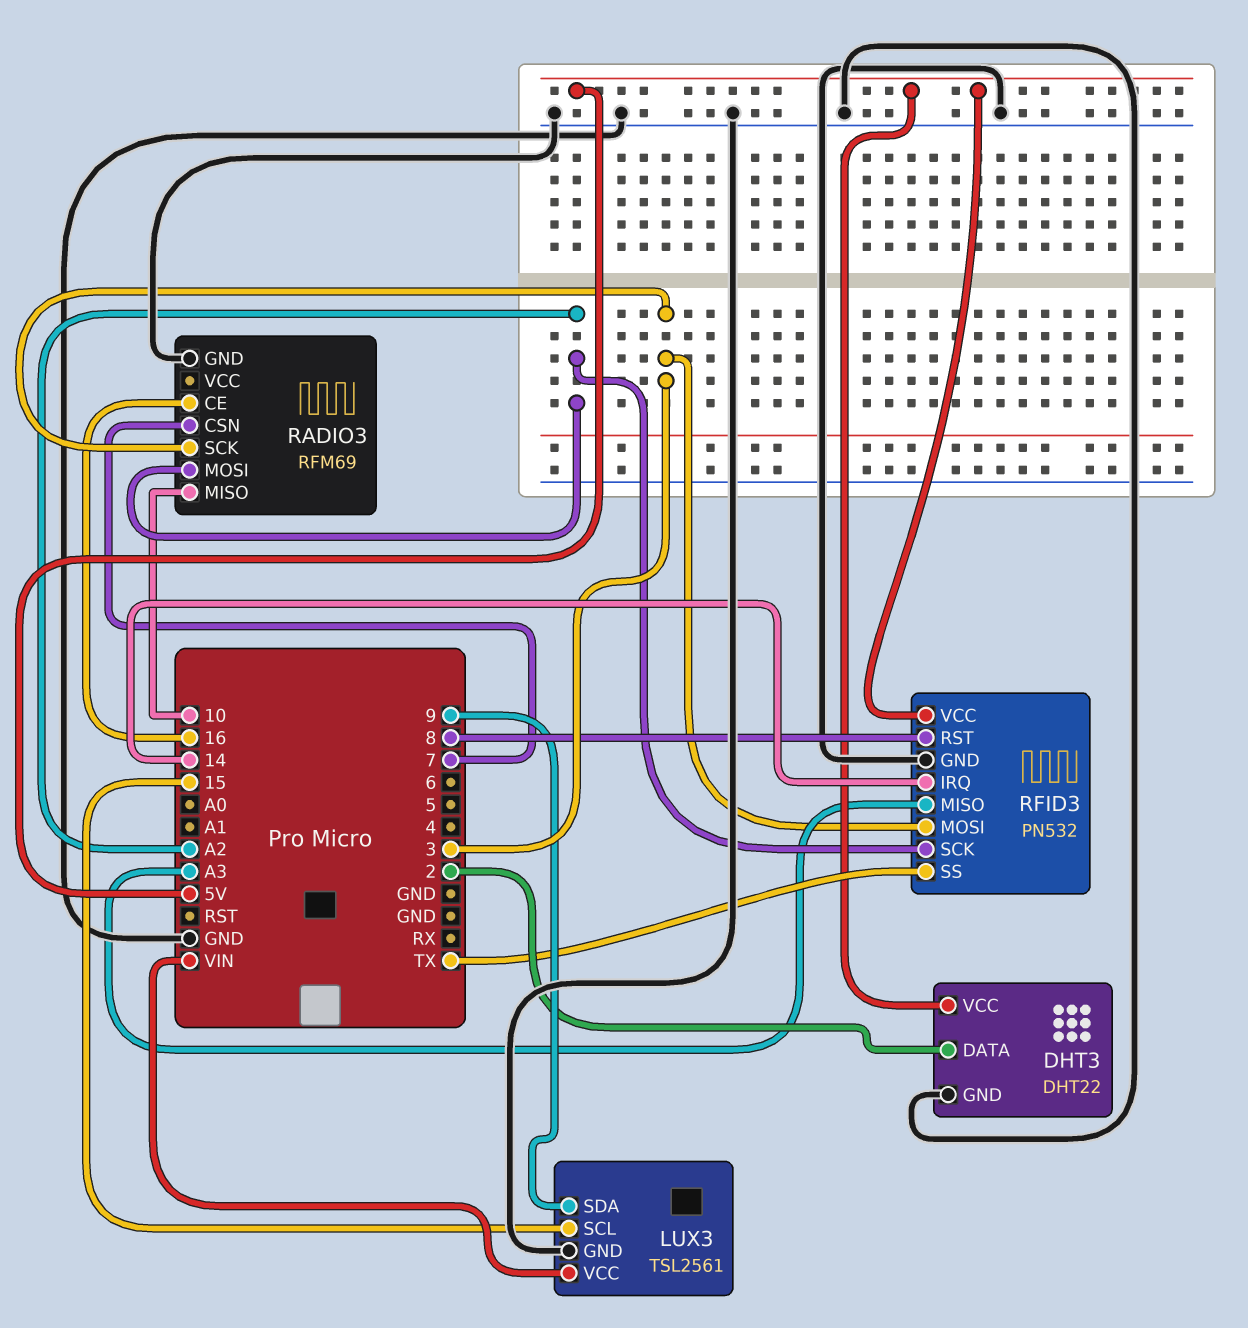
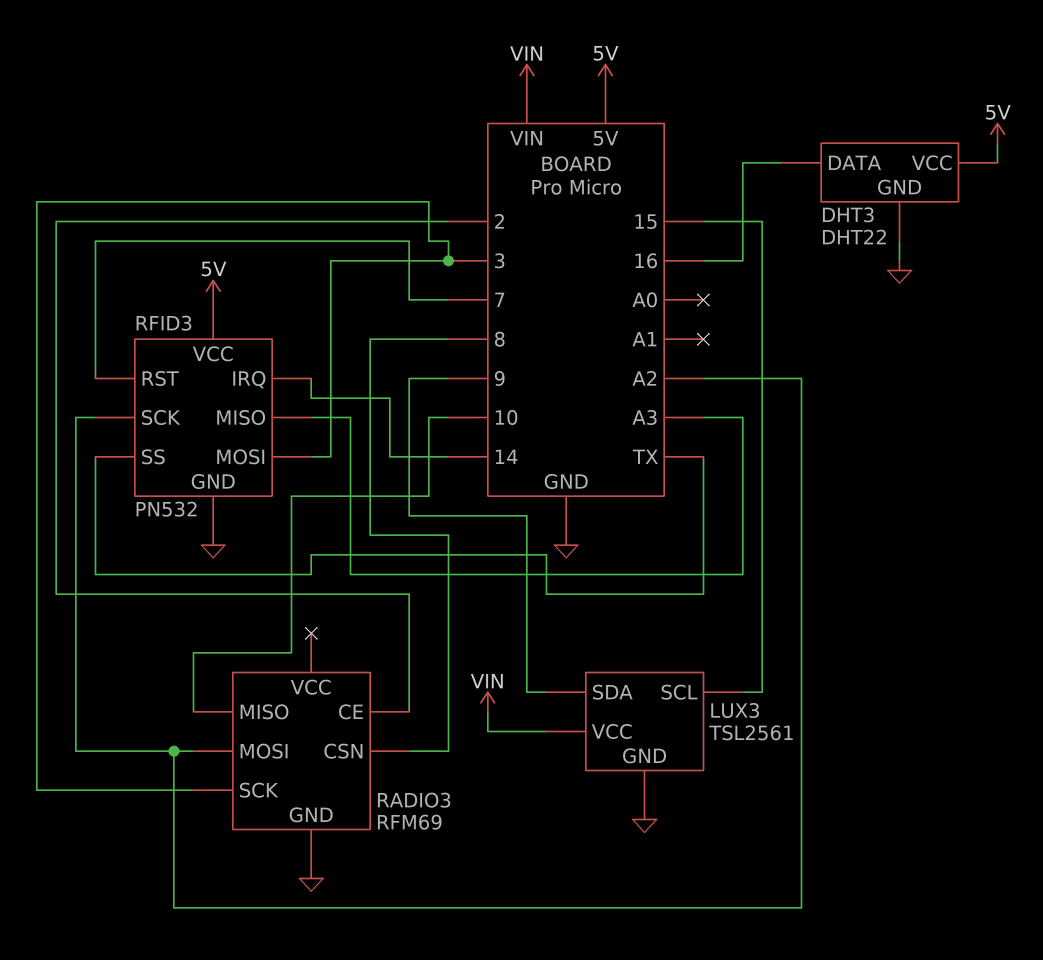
DHT3 pin DATA: 2 -> 16
RADIO3 pin CE: 16 -> 2
RADIO3 pin CSN: 7 -> 8
RFID3 pin RST: 8 -> 7

